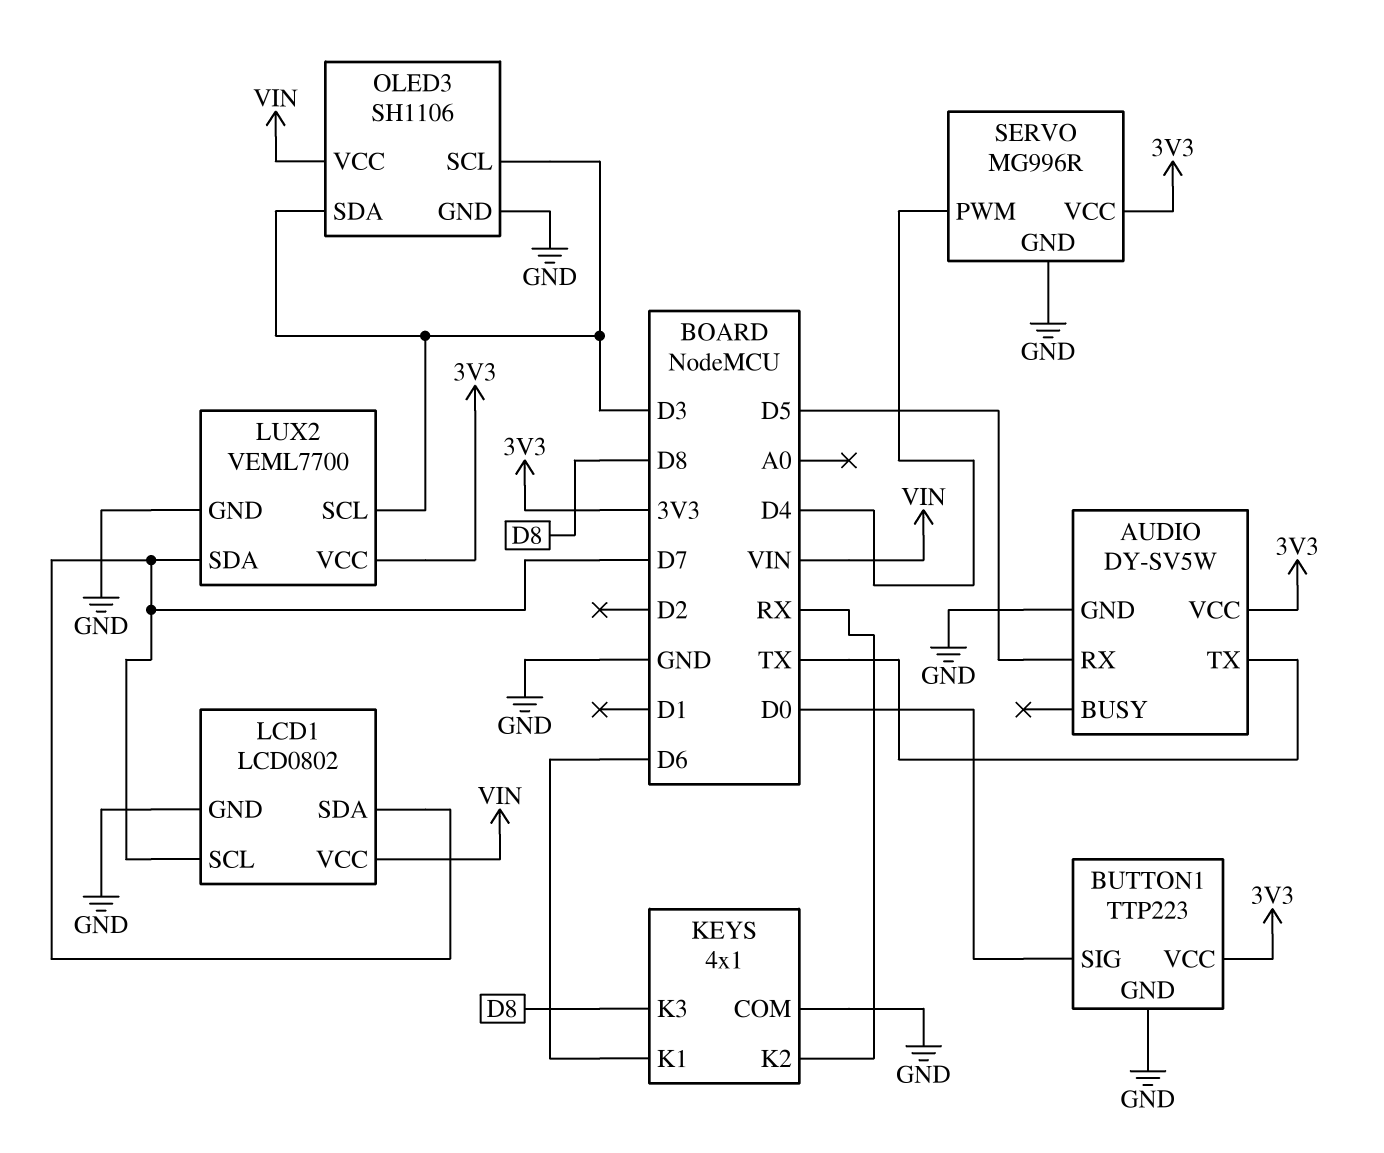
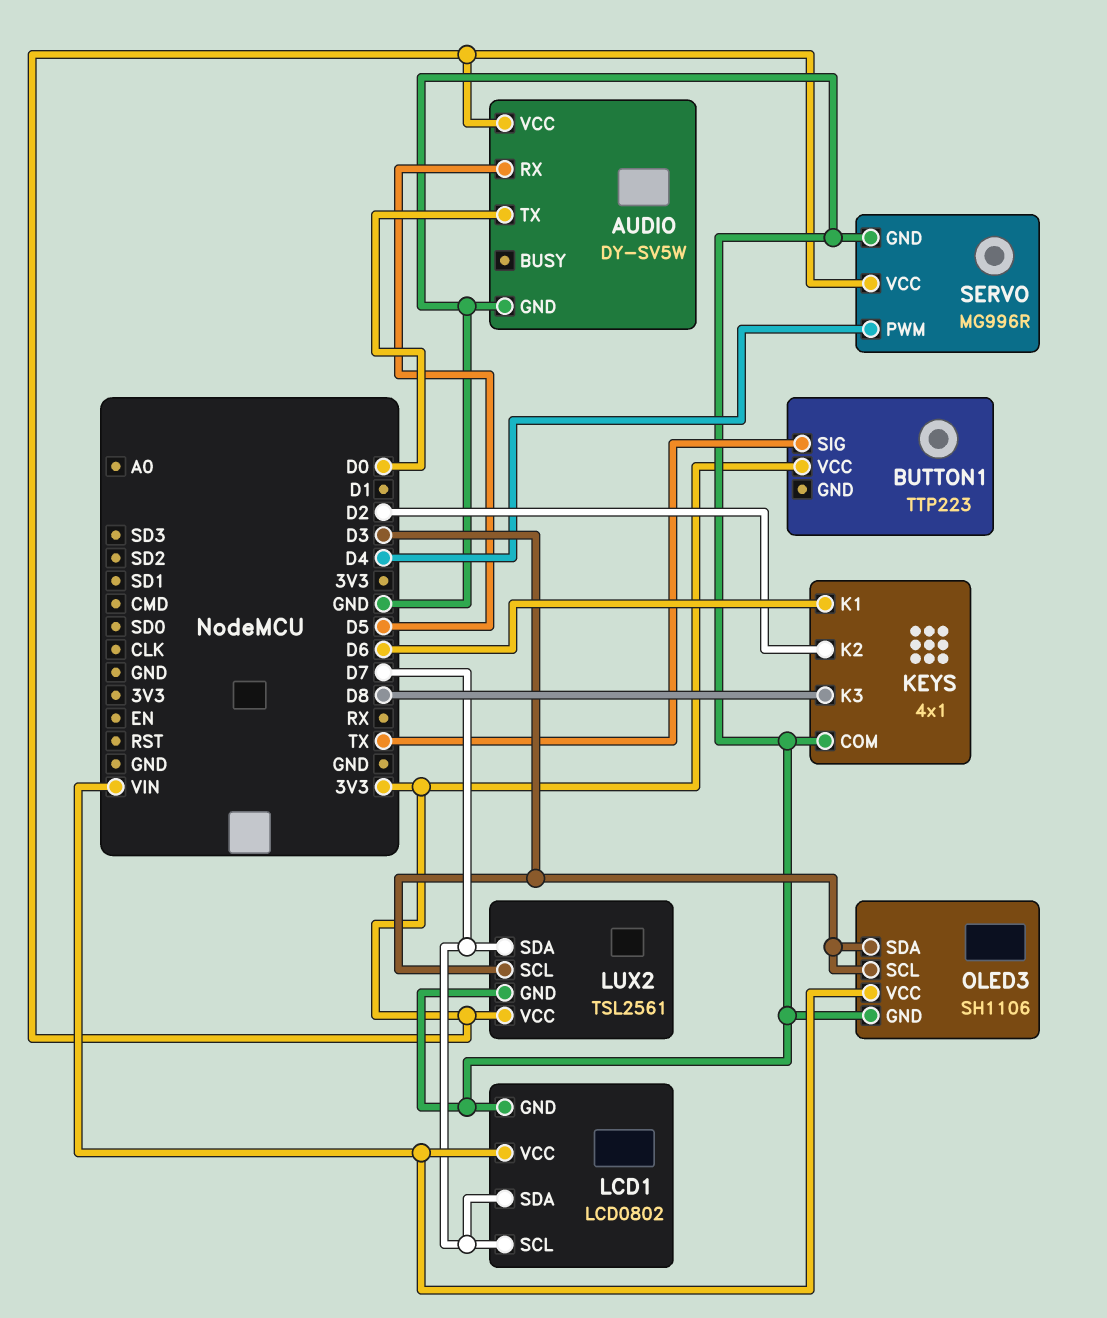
AUDIO pin TX: TX -> D0
BUTTON1 pin GND: GND -> none
BUTTON1 pin SIG: D0 -> TX
KEYS pin K2: RX -> D2
LUX2: VEML7700 -> TSL2561

